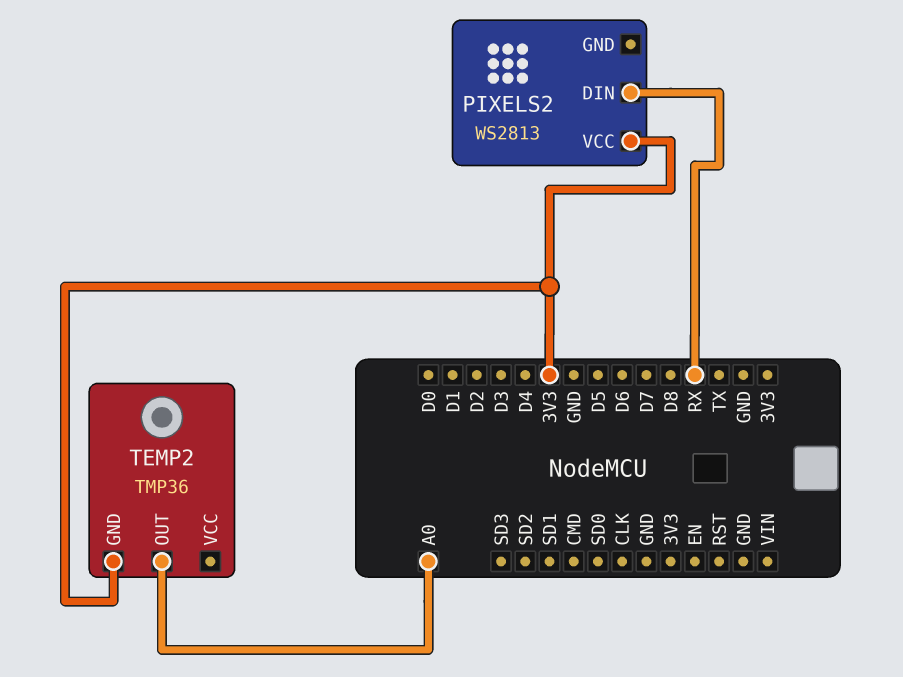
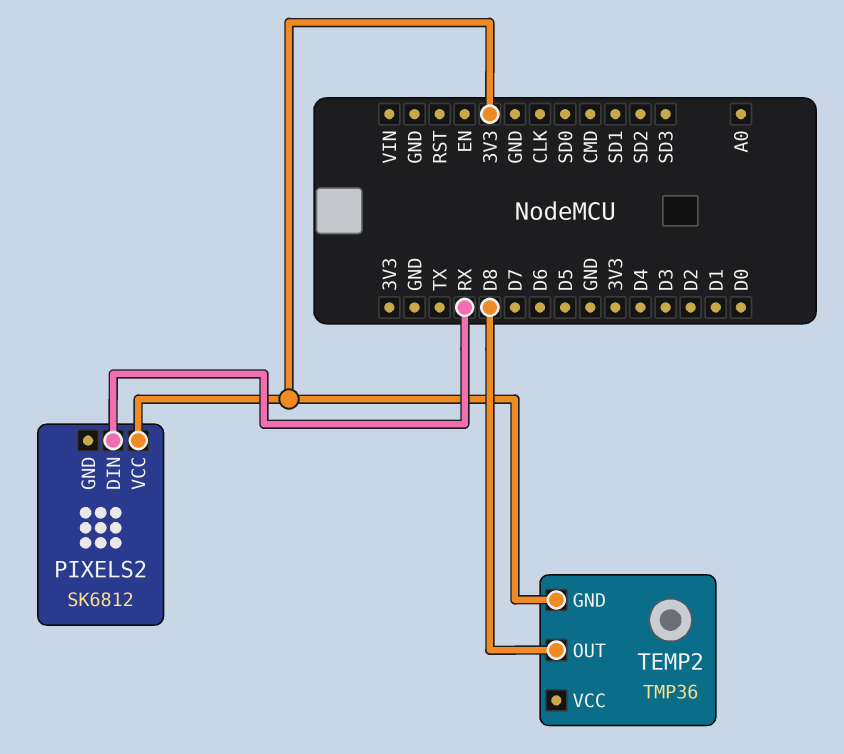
PIXELS2: WS2813 -> SK6812
TEMP2 pin OUT: A0 -> D8

